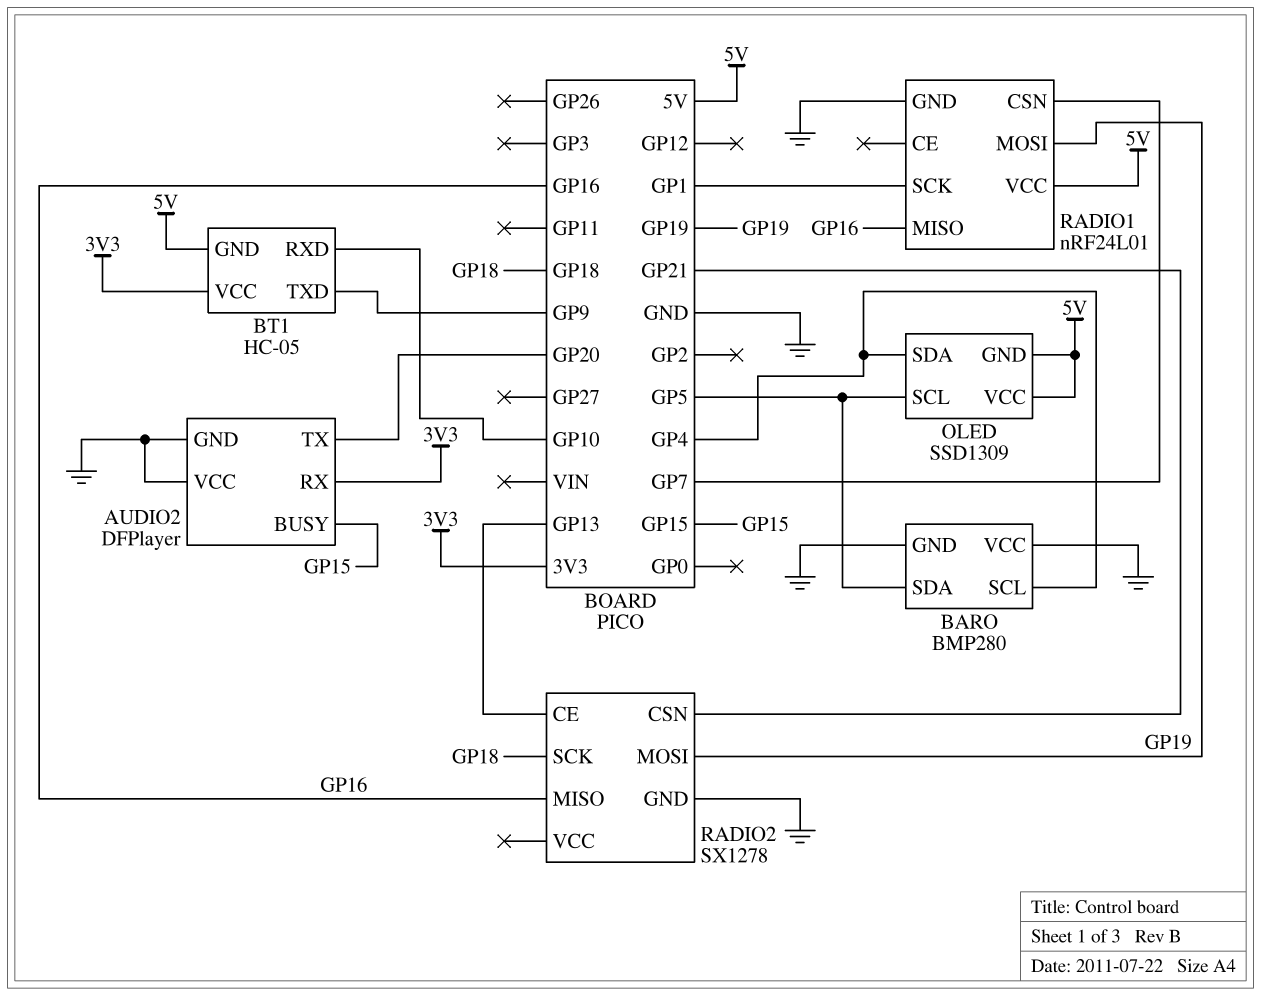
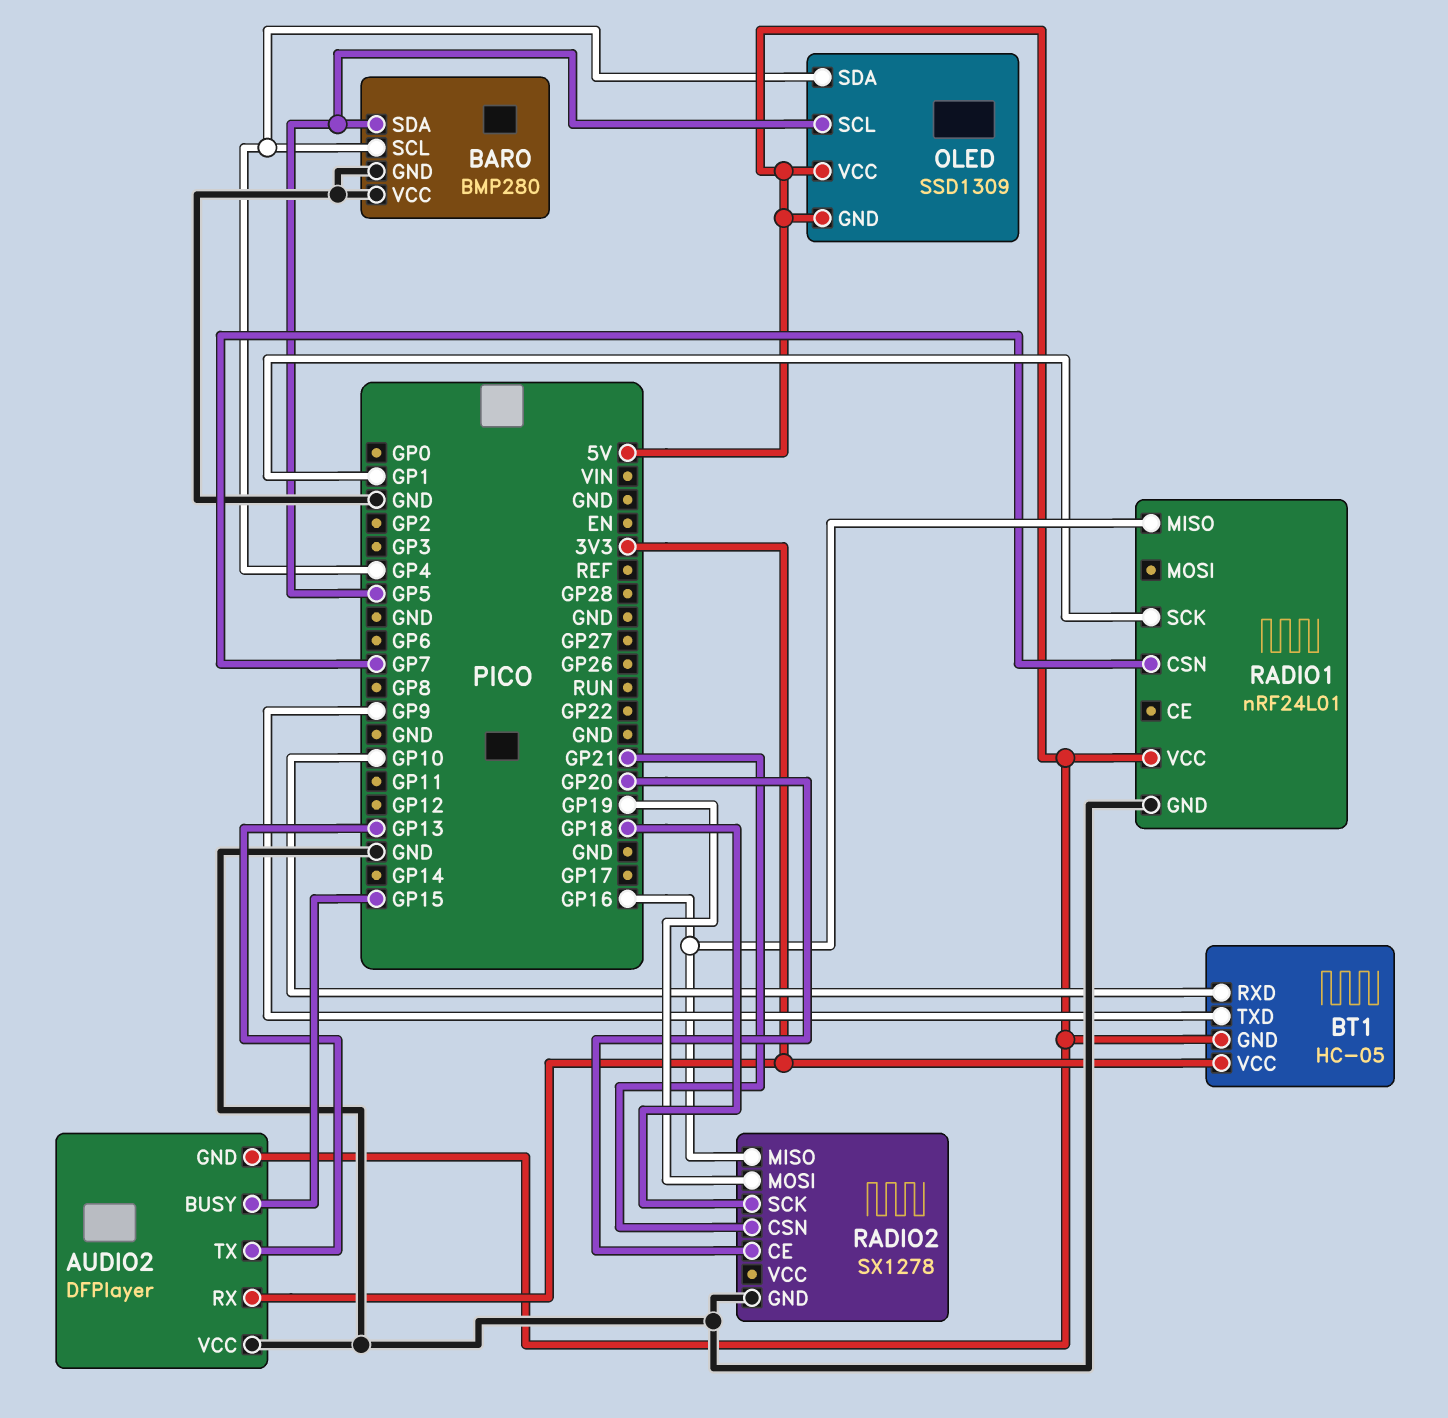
AUDIO2 pin GND: GND -> 5V
AUDIO2 pin TX: GP20 -> GP13
RADIO1 pin MOSI: GP19 -> none
RADIO2 pin CE: GP13 -> GP20

